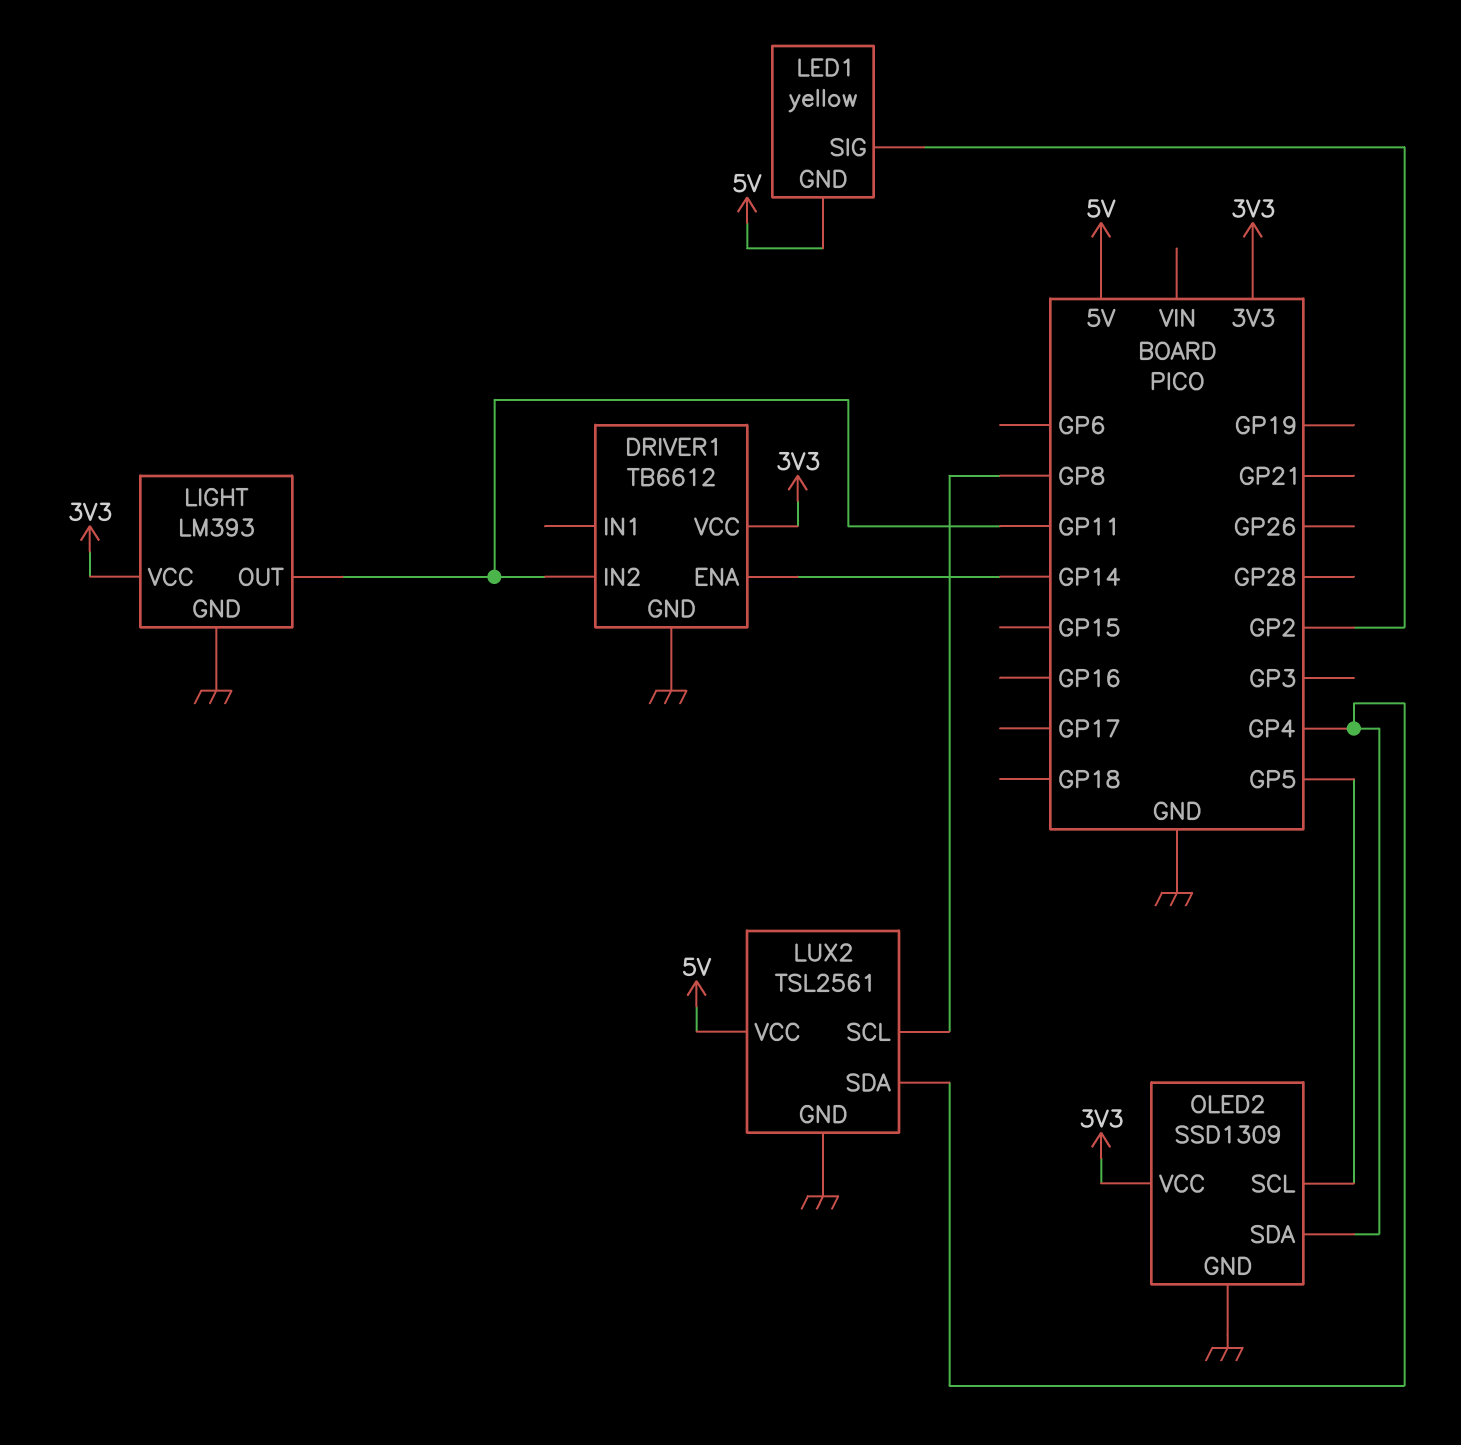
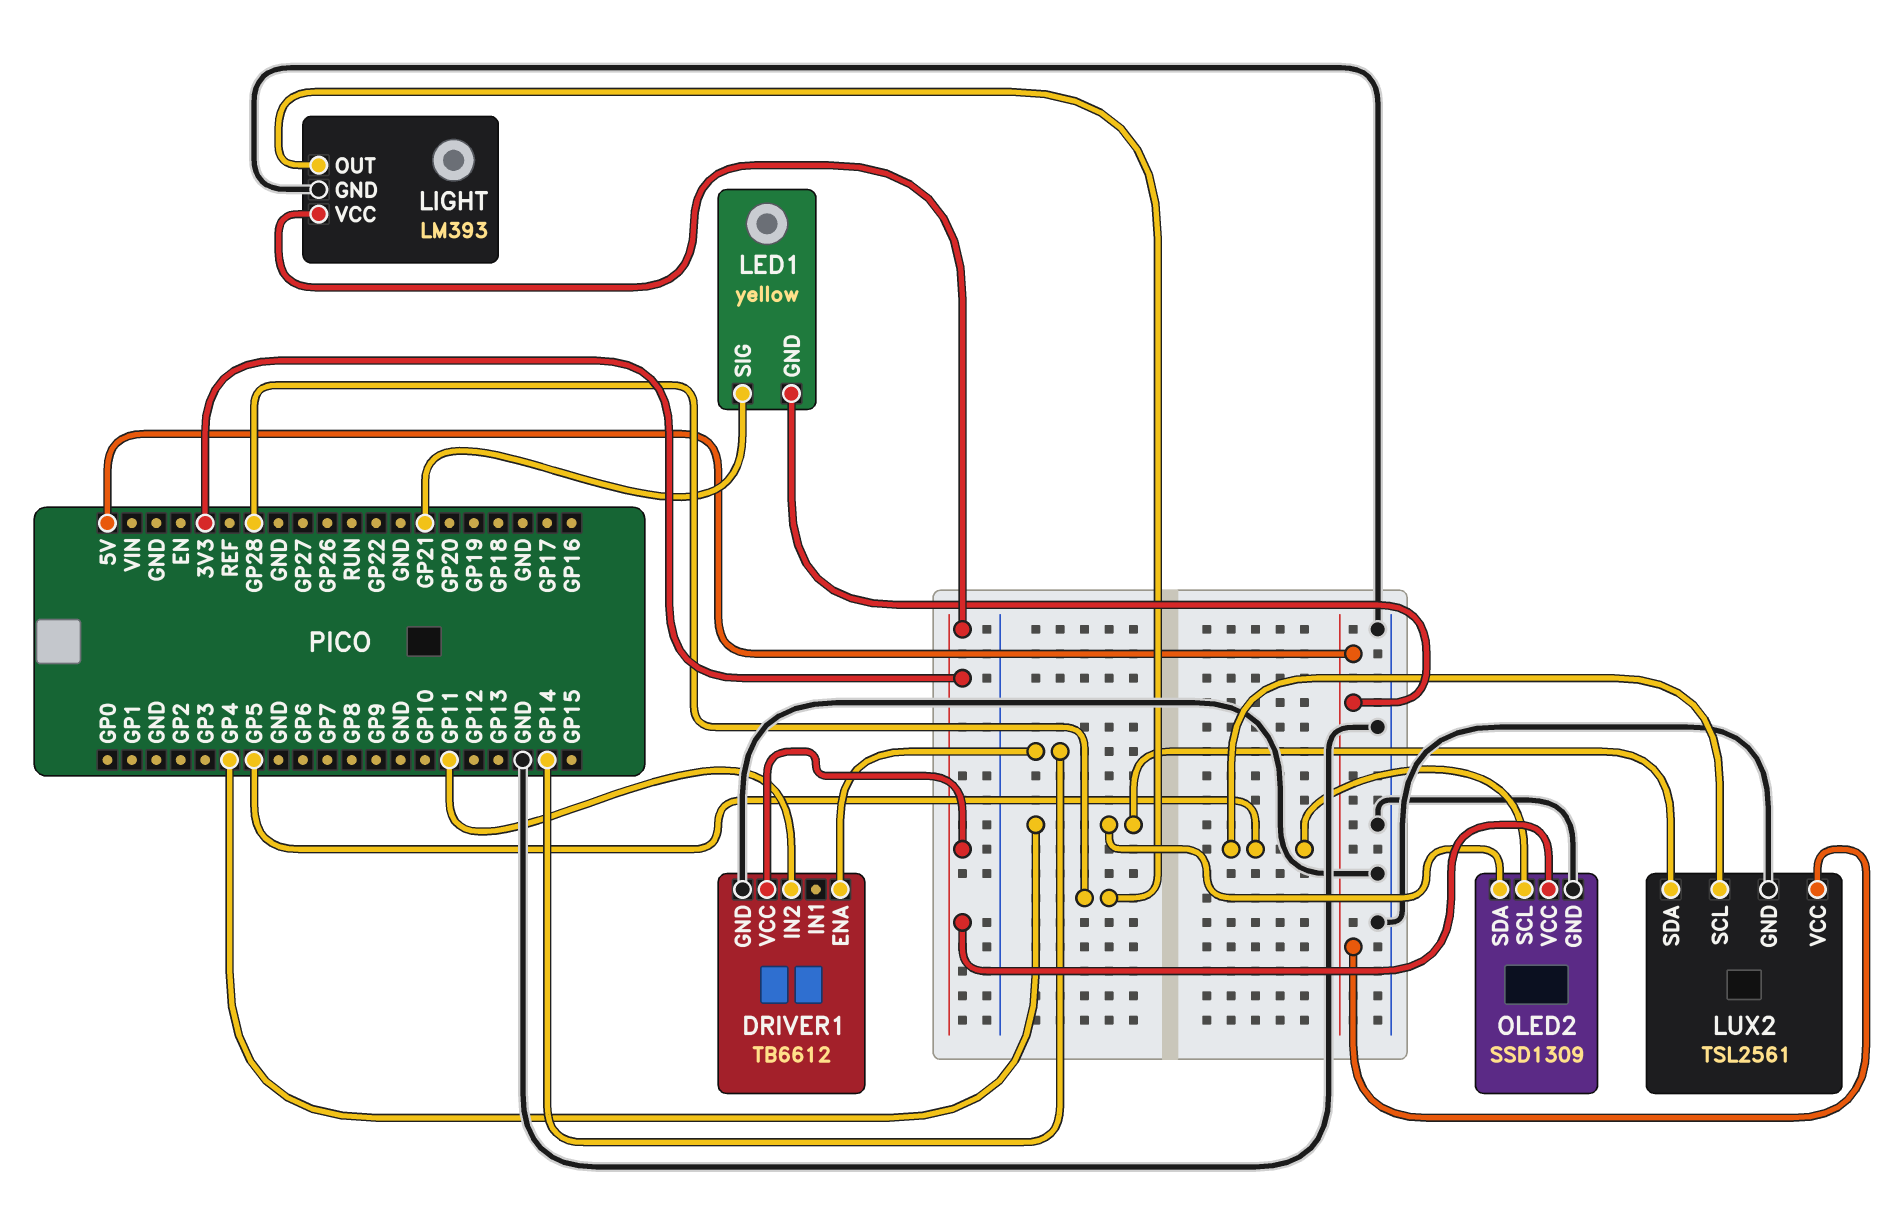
LED1 pin SIG: GP2 -> GP21
LIGHT pin OUT: GP11 -> GP28
LUX2 pin SCL: GP8 -> GP5

